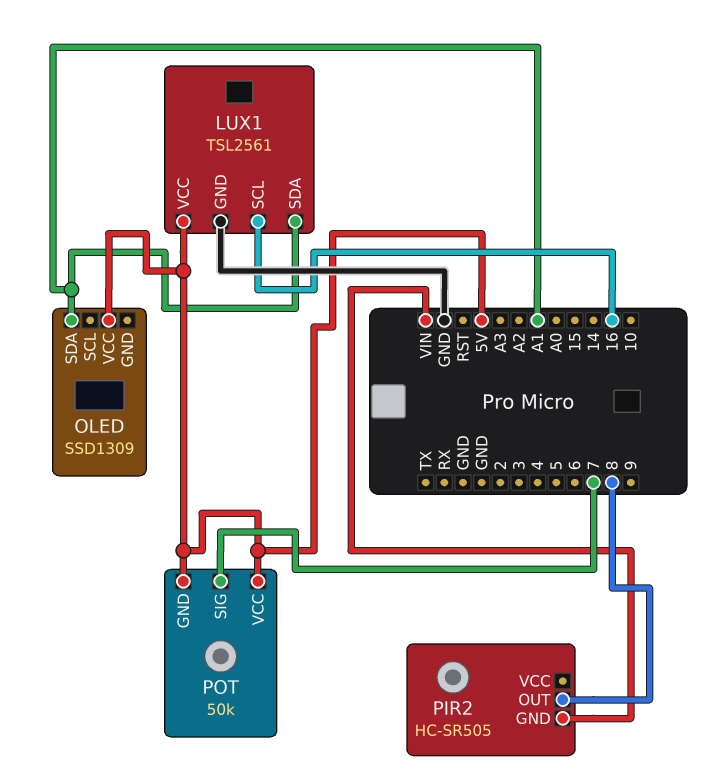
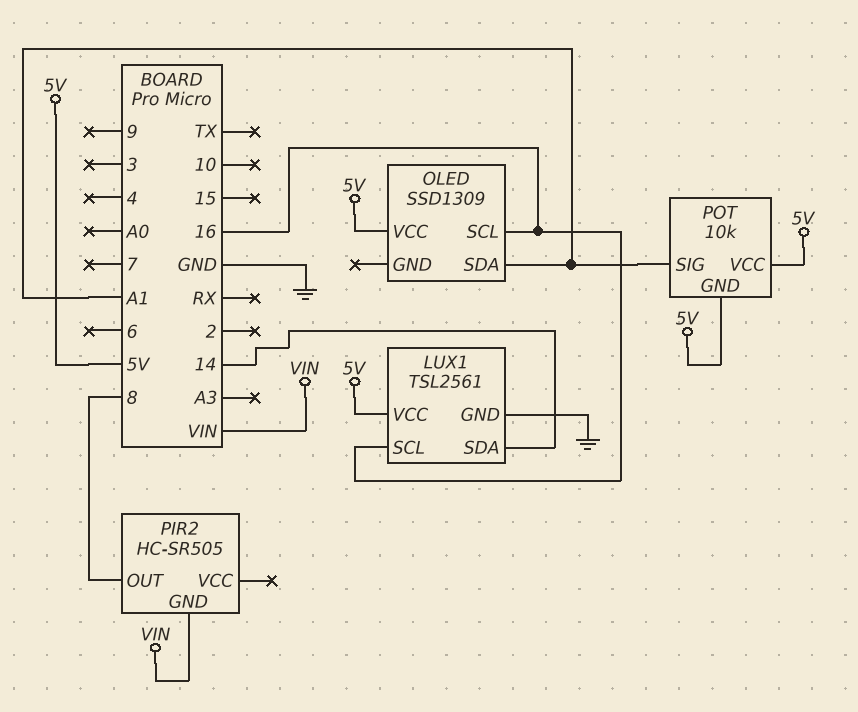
LUX1 pin SDA: A1 -> 14
OLED pin SCL: none -> 16
POT: 50k -> 10k
POT pin SIG: 7 -> A1

